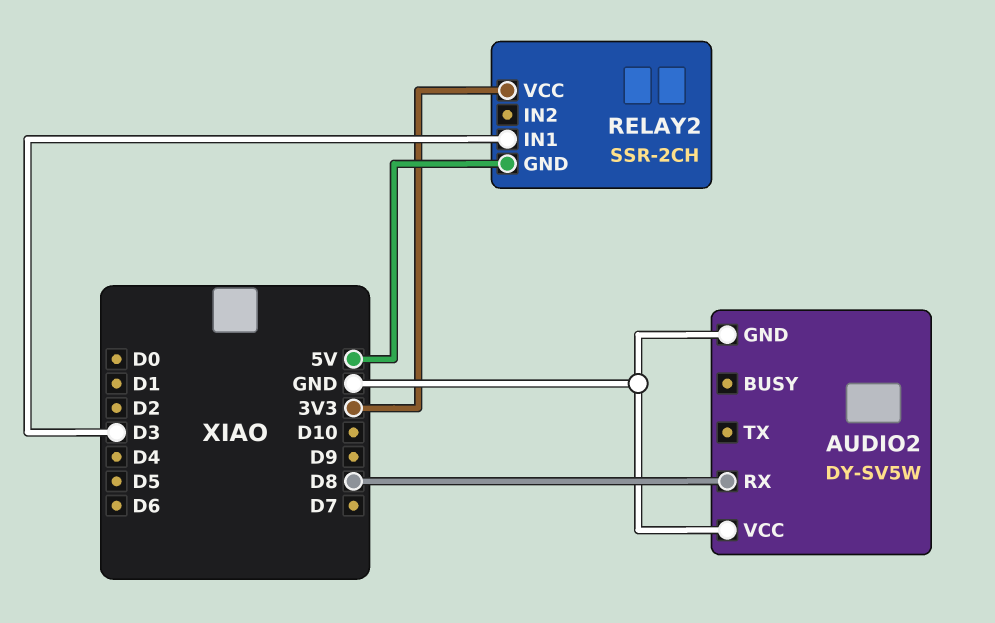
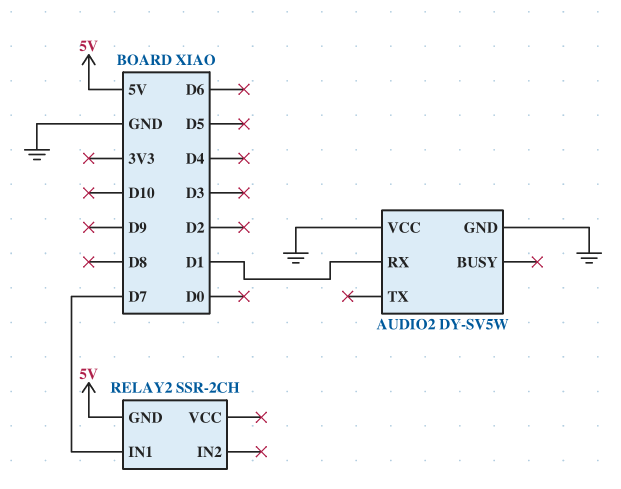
AUDIO2 pin RX: D8 -> D1
RELAY2 pin IN1: D3 -> D7
RELAY2 pin VCC: 3V3 -> none

